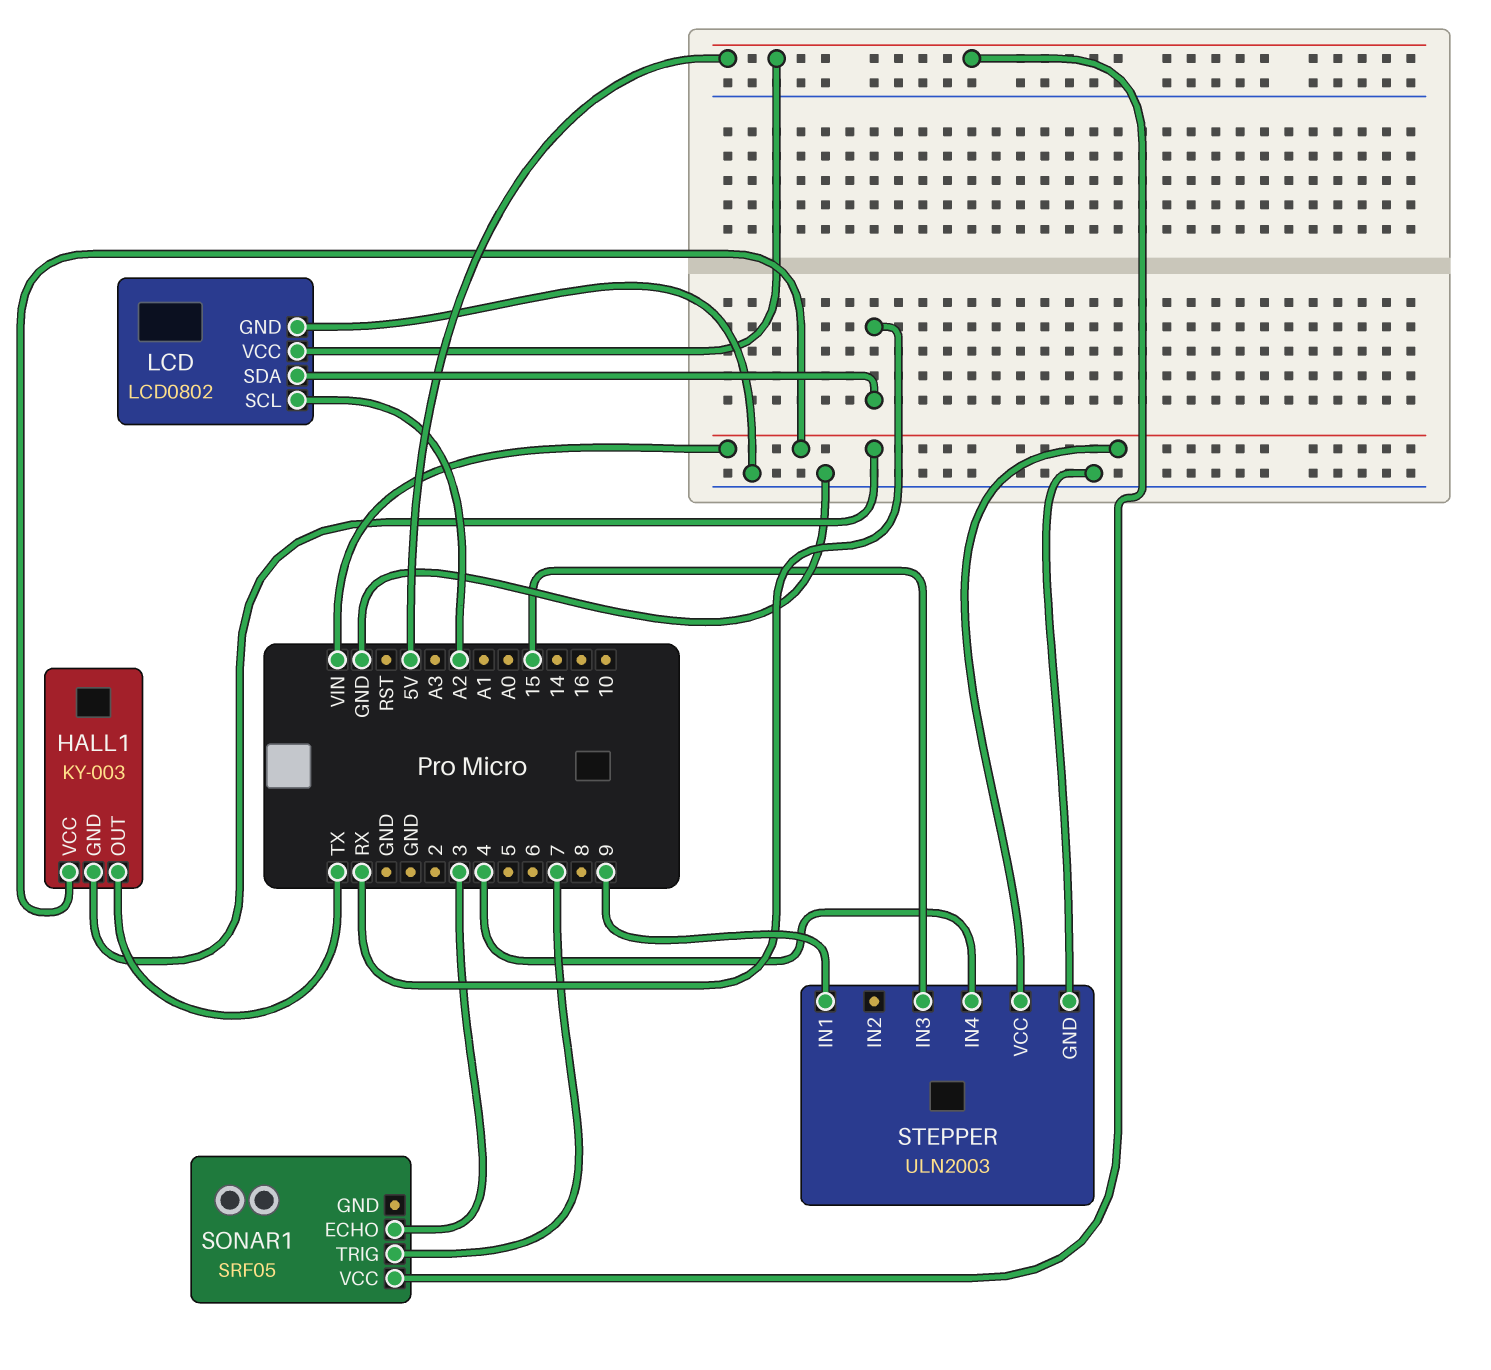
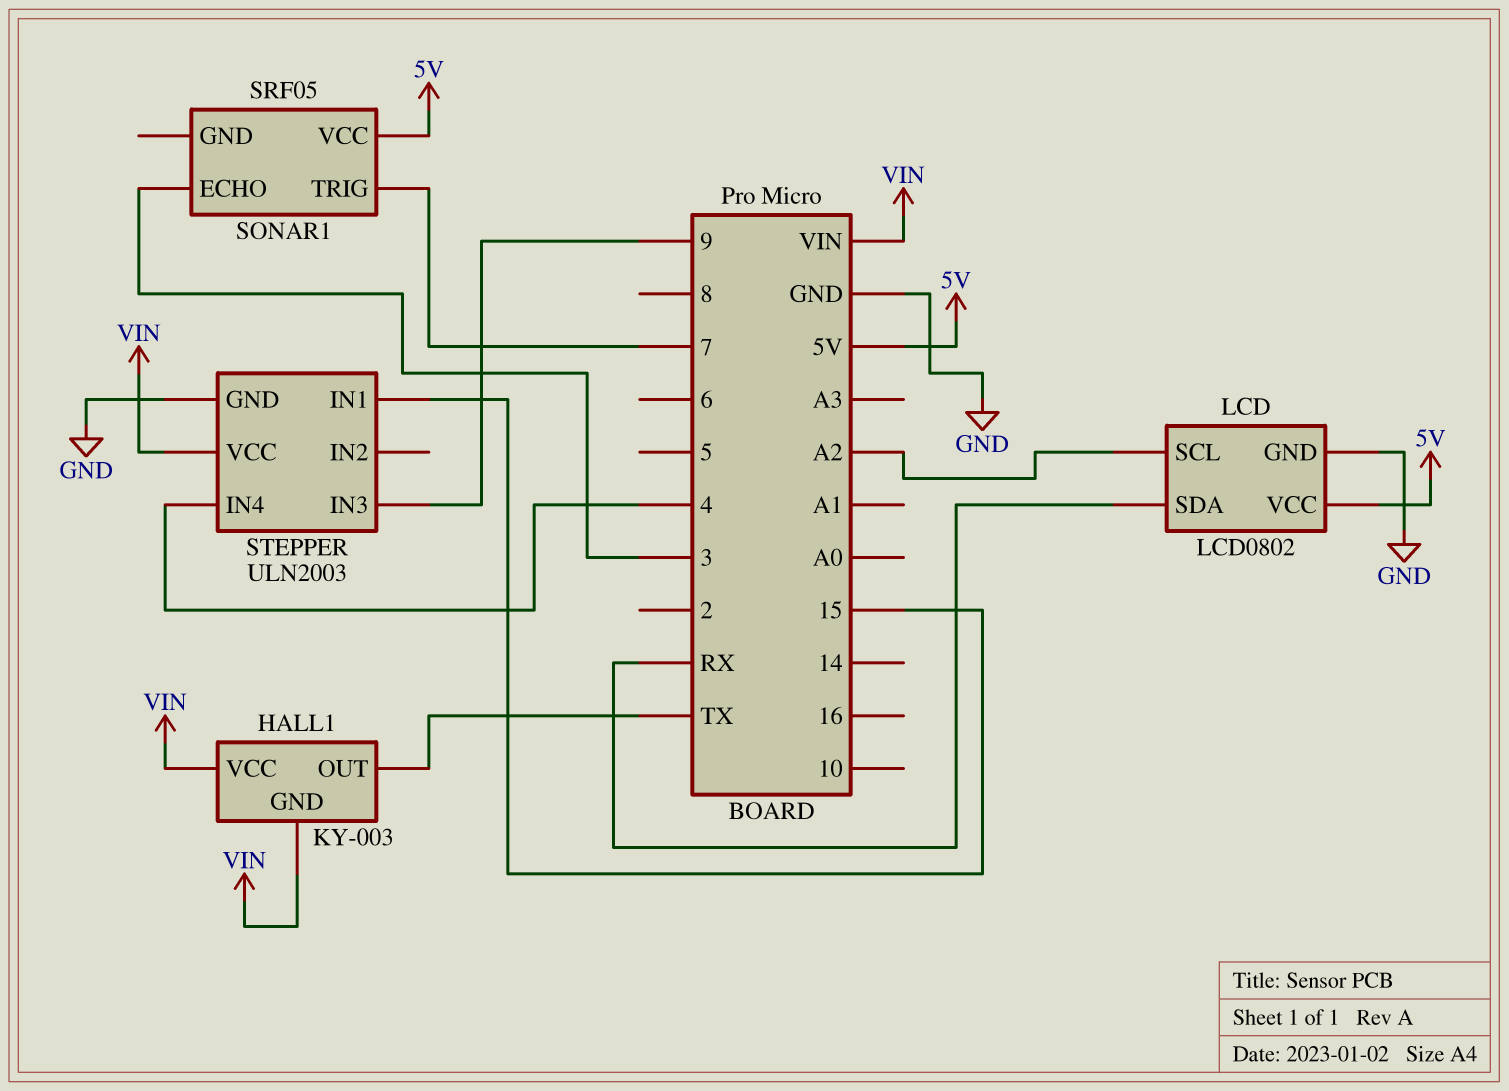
STEPPER pin IN1: 9 -> 15
STEPPER pin IN3: 15 -> 9

